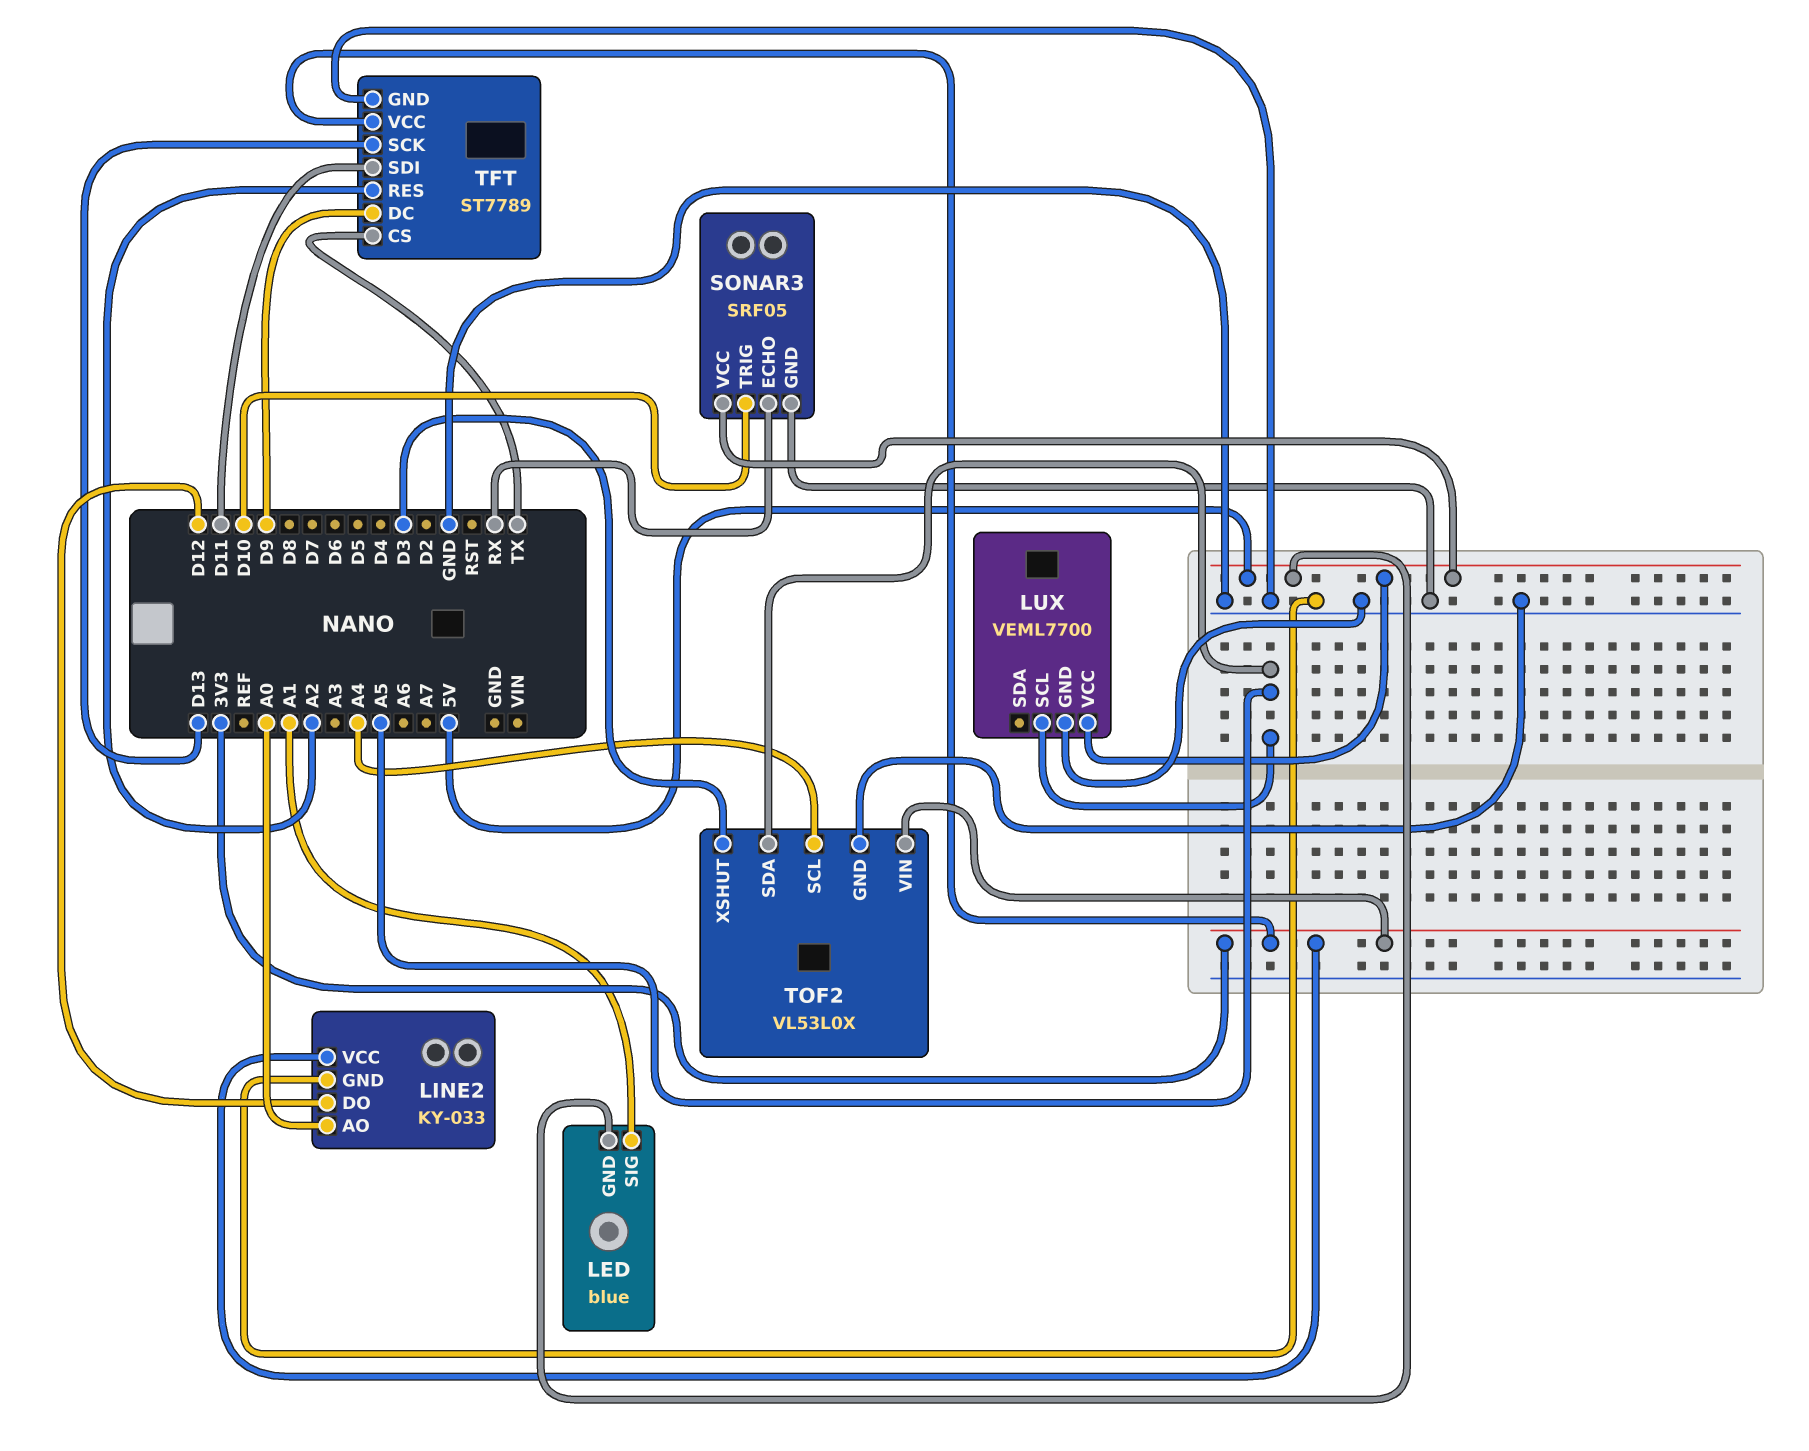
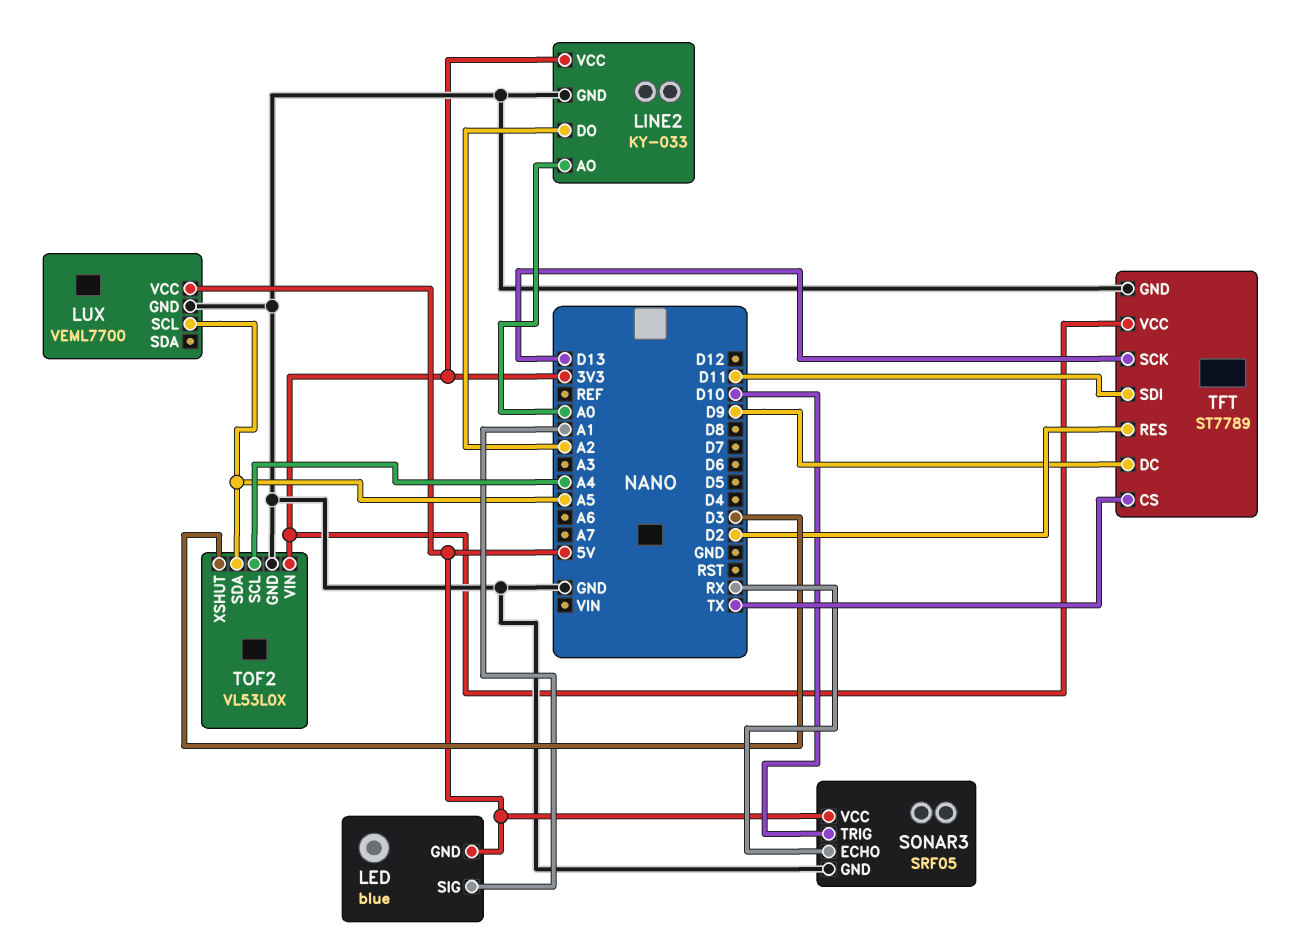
LINE2 pin DO: D12 -> A2
TFT pin RES: A2 -> D2

